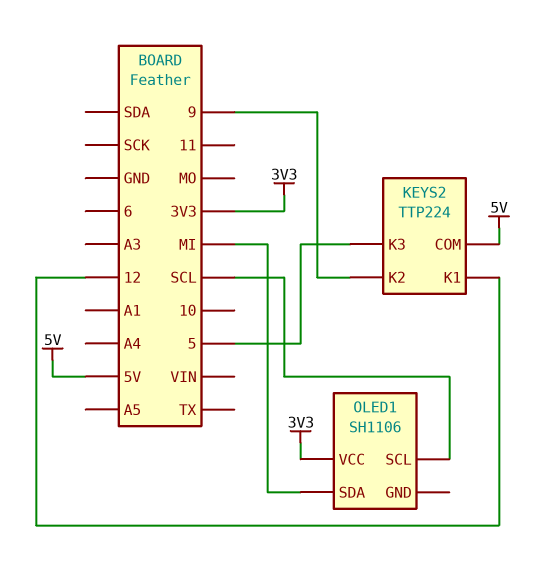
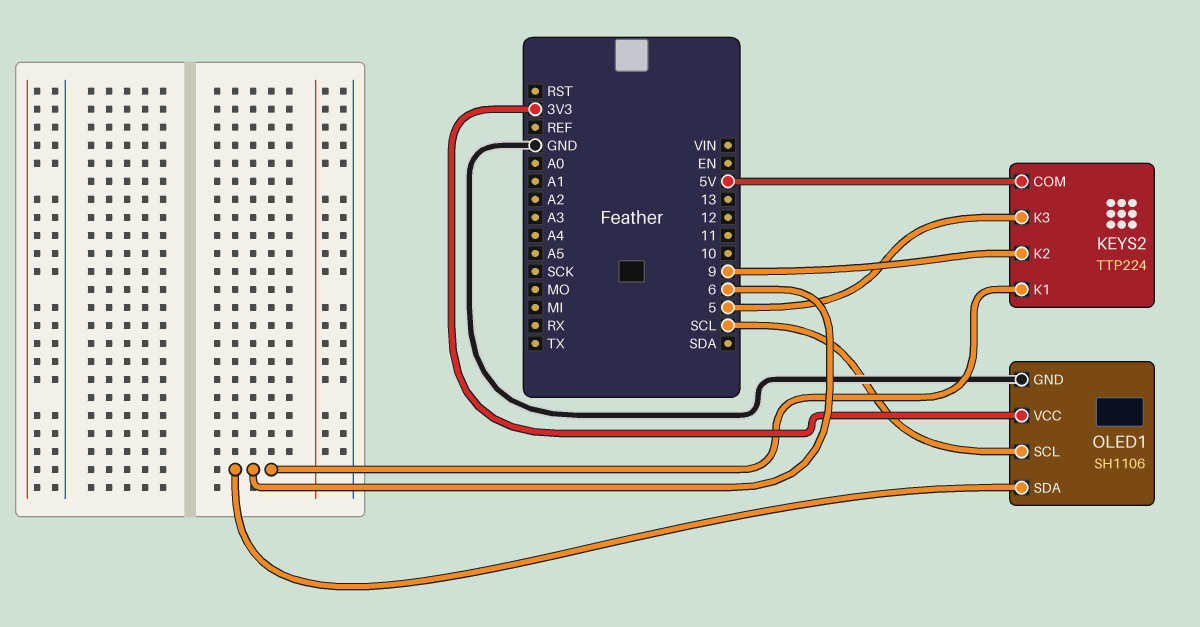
KEYS2 pin K1: 12 -> 6
OLED1 pin GND: none -> GND
OLED1 pin SDA: MI -> 6

